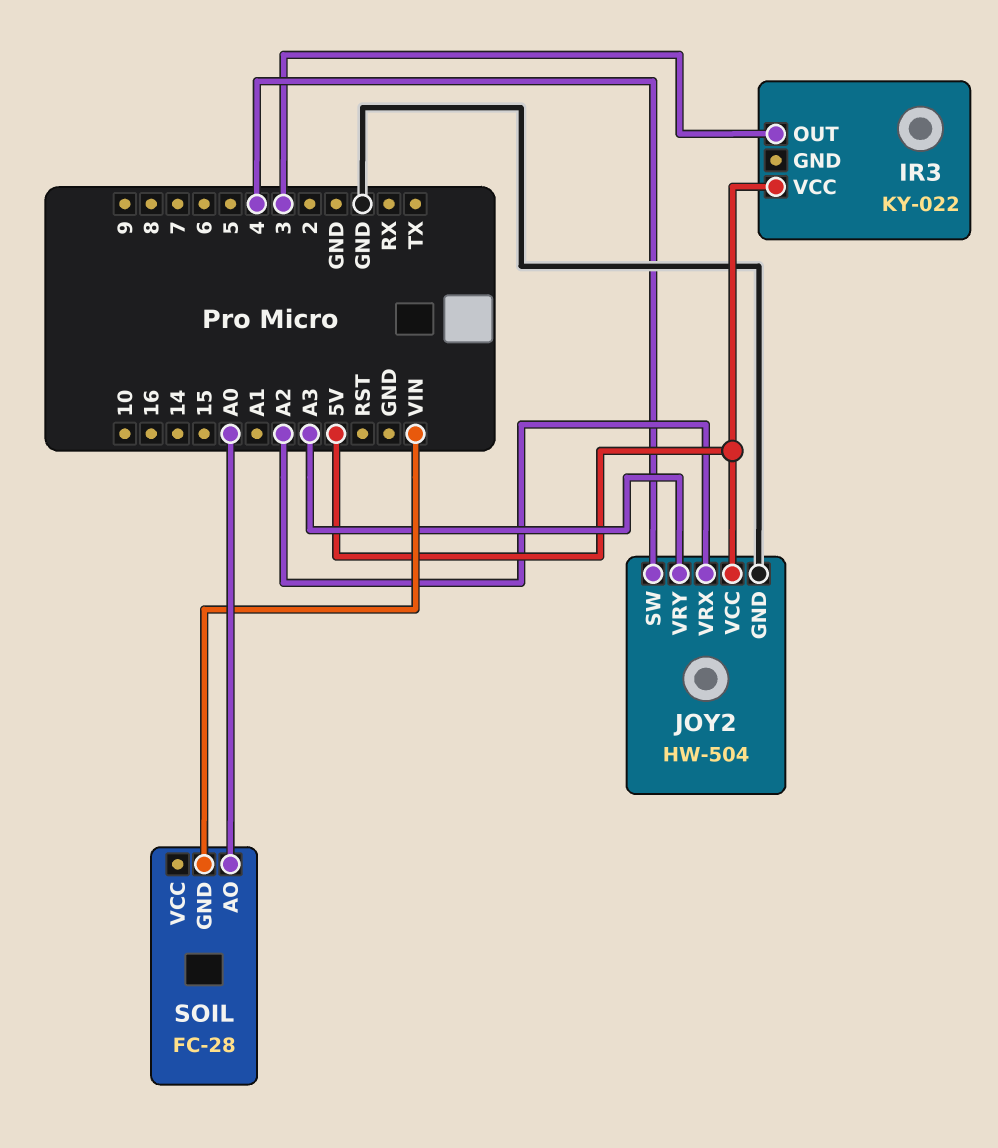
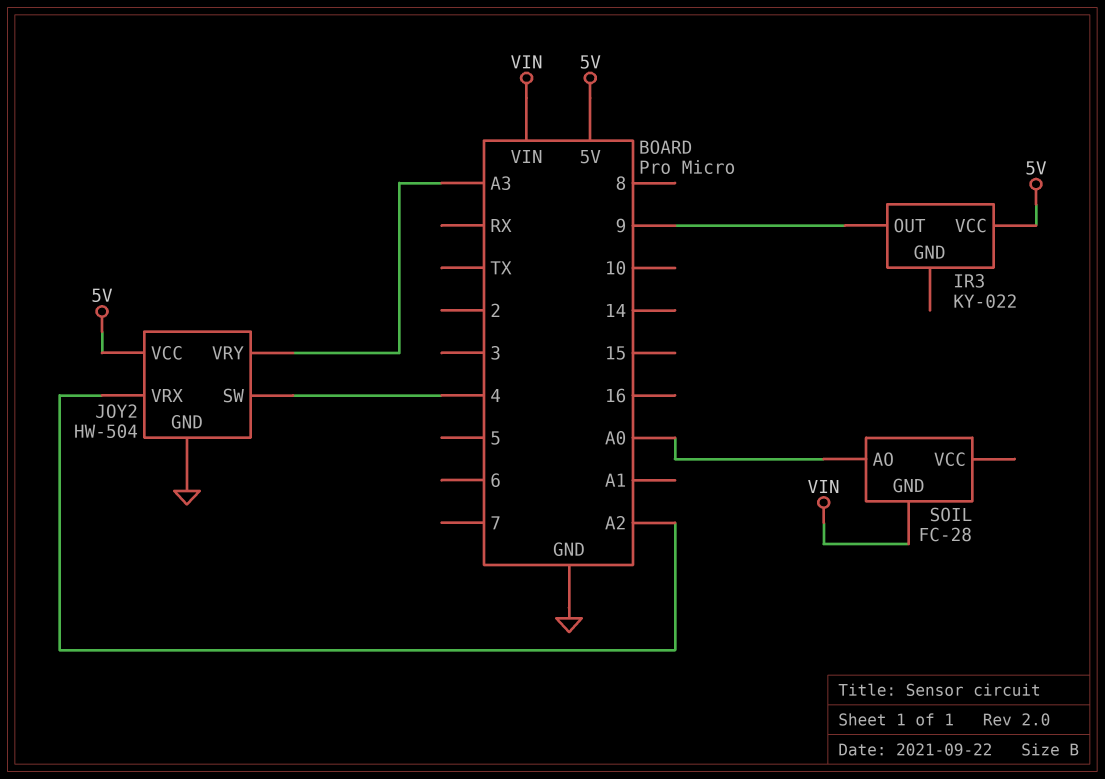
IR3 pin OUT: 3 -> 9

